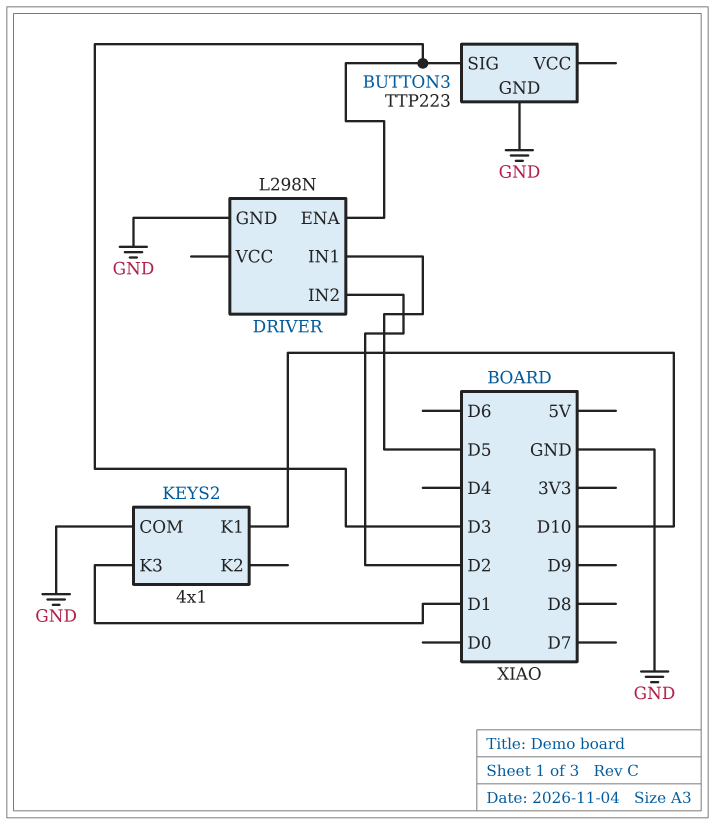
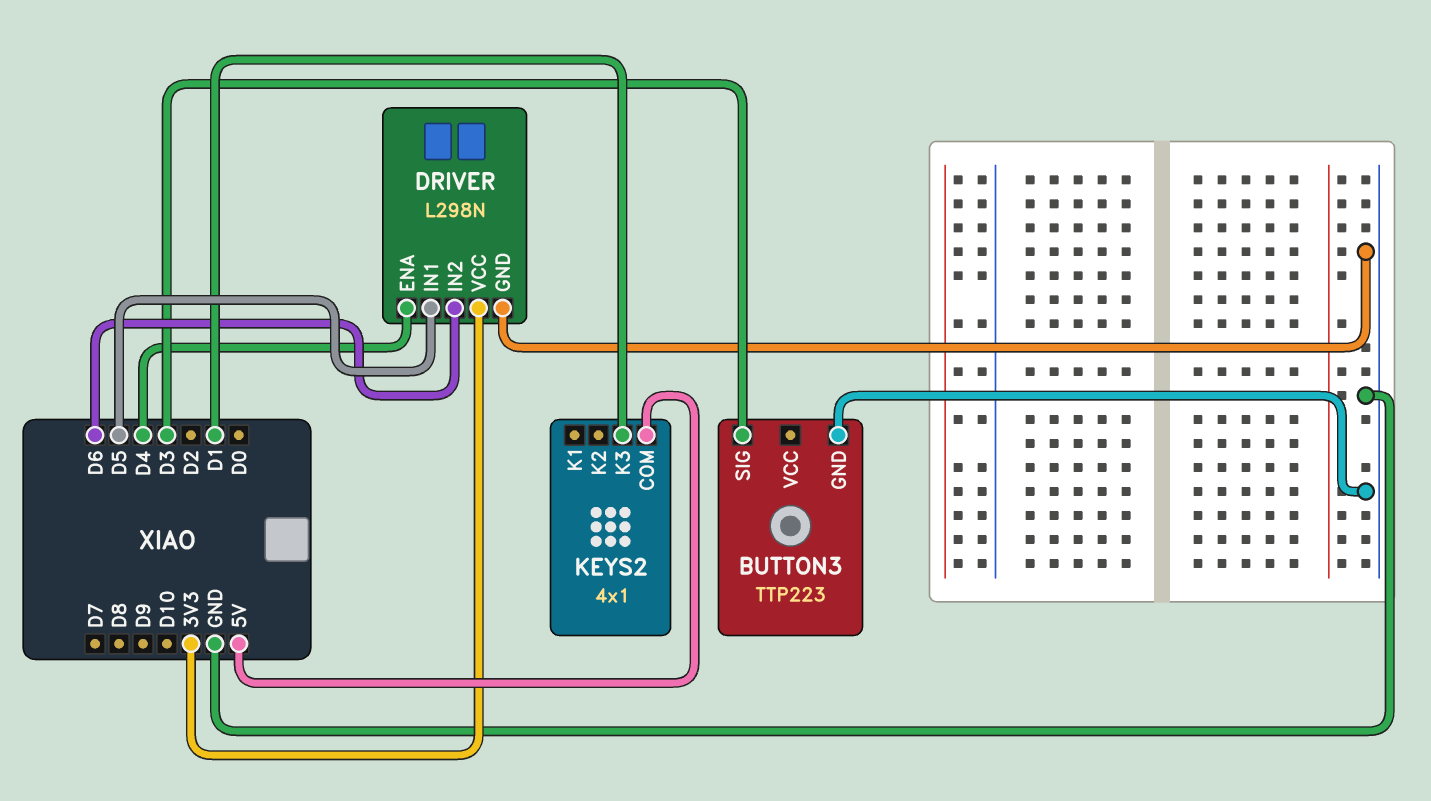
DRIVER pin ENA: D3 -> D4
DRIVER pin IN2: D2 -> D6
DRIVER pin VCC: none -> 3V3
KEYS2 pin COM: GND -> 5V
KEYS2 pin K1: D10 -> none

